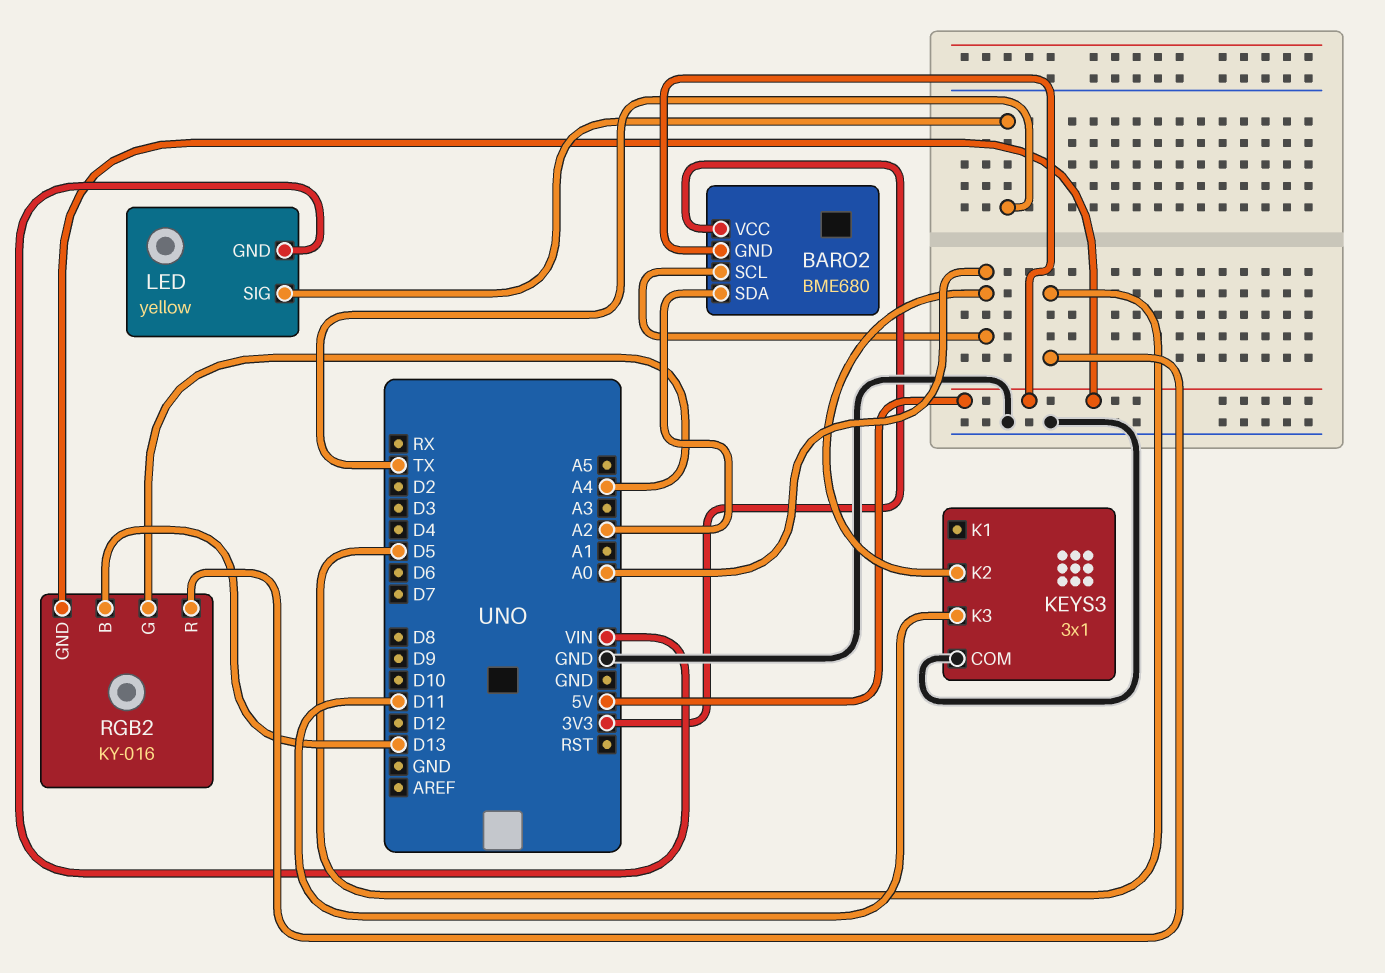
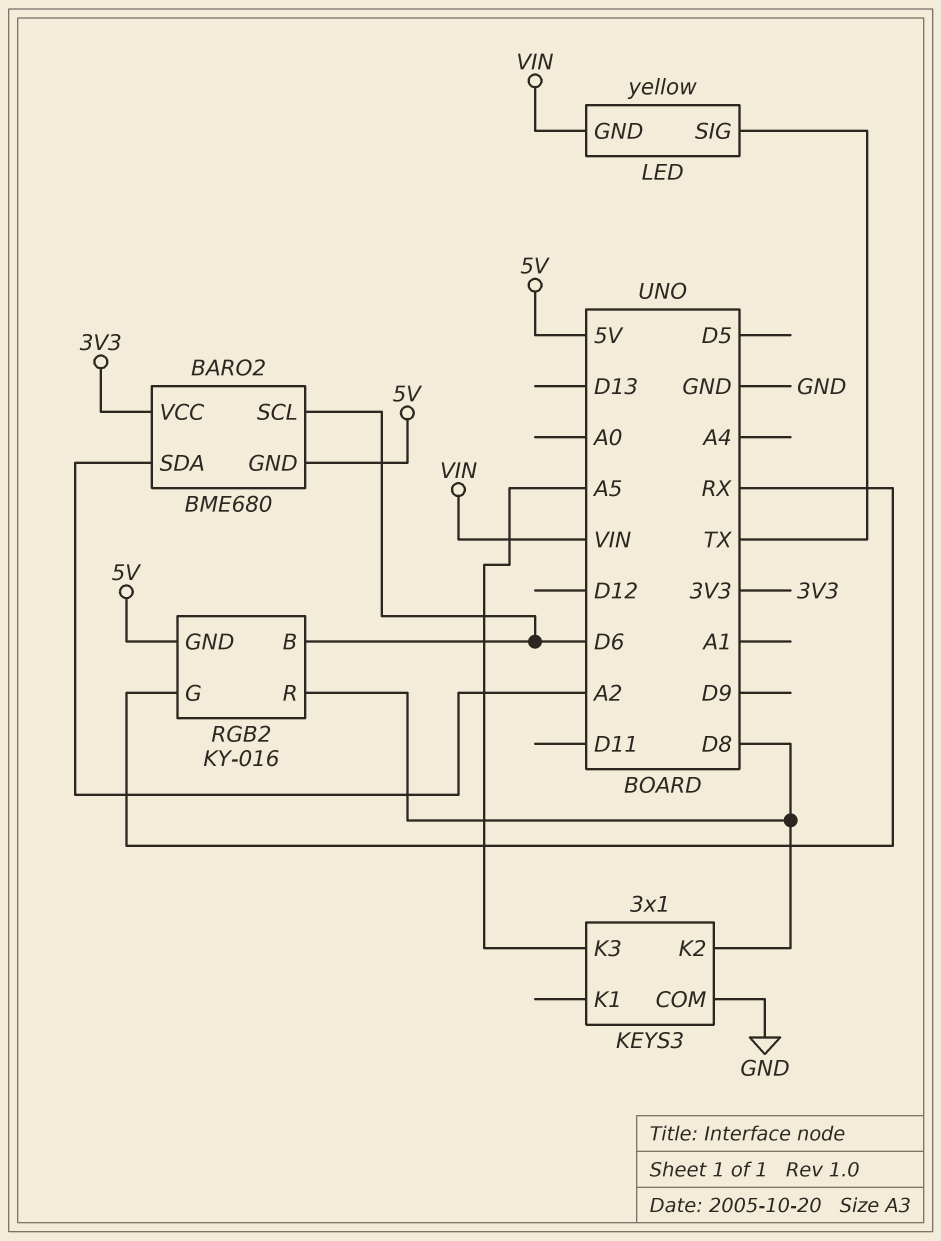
BARO2 pin SCL: A0 -> D6
KEYS3 pin K2: A0 -> D8
KEYS3 pin K3: D11 -> A5
RGB2 pin B: D13 -> D6
RGB2 pin G: A4 -> RX
RGB2 pin R: D5 -> D8

